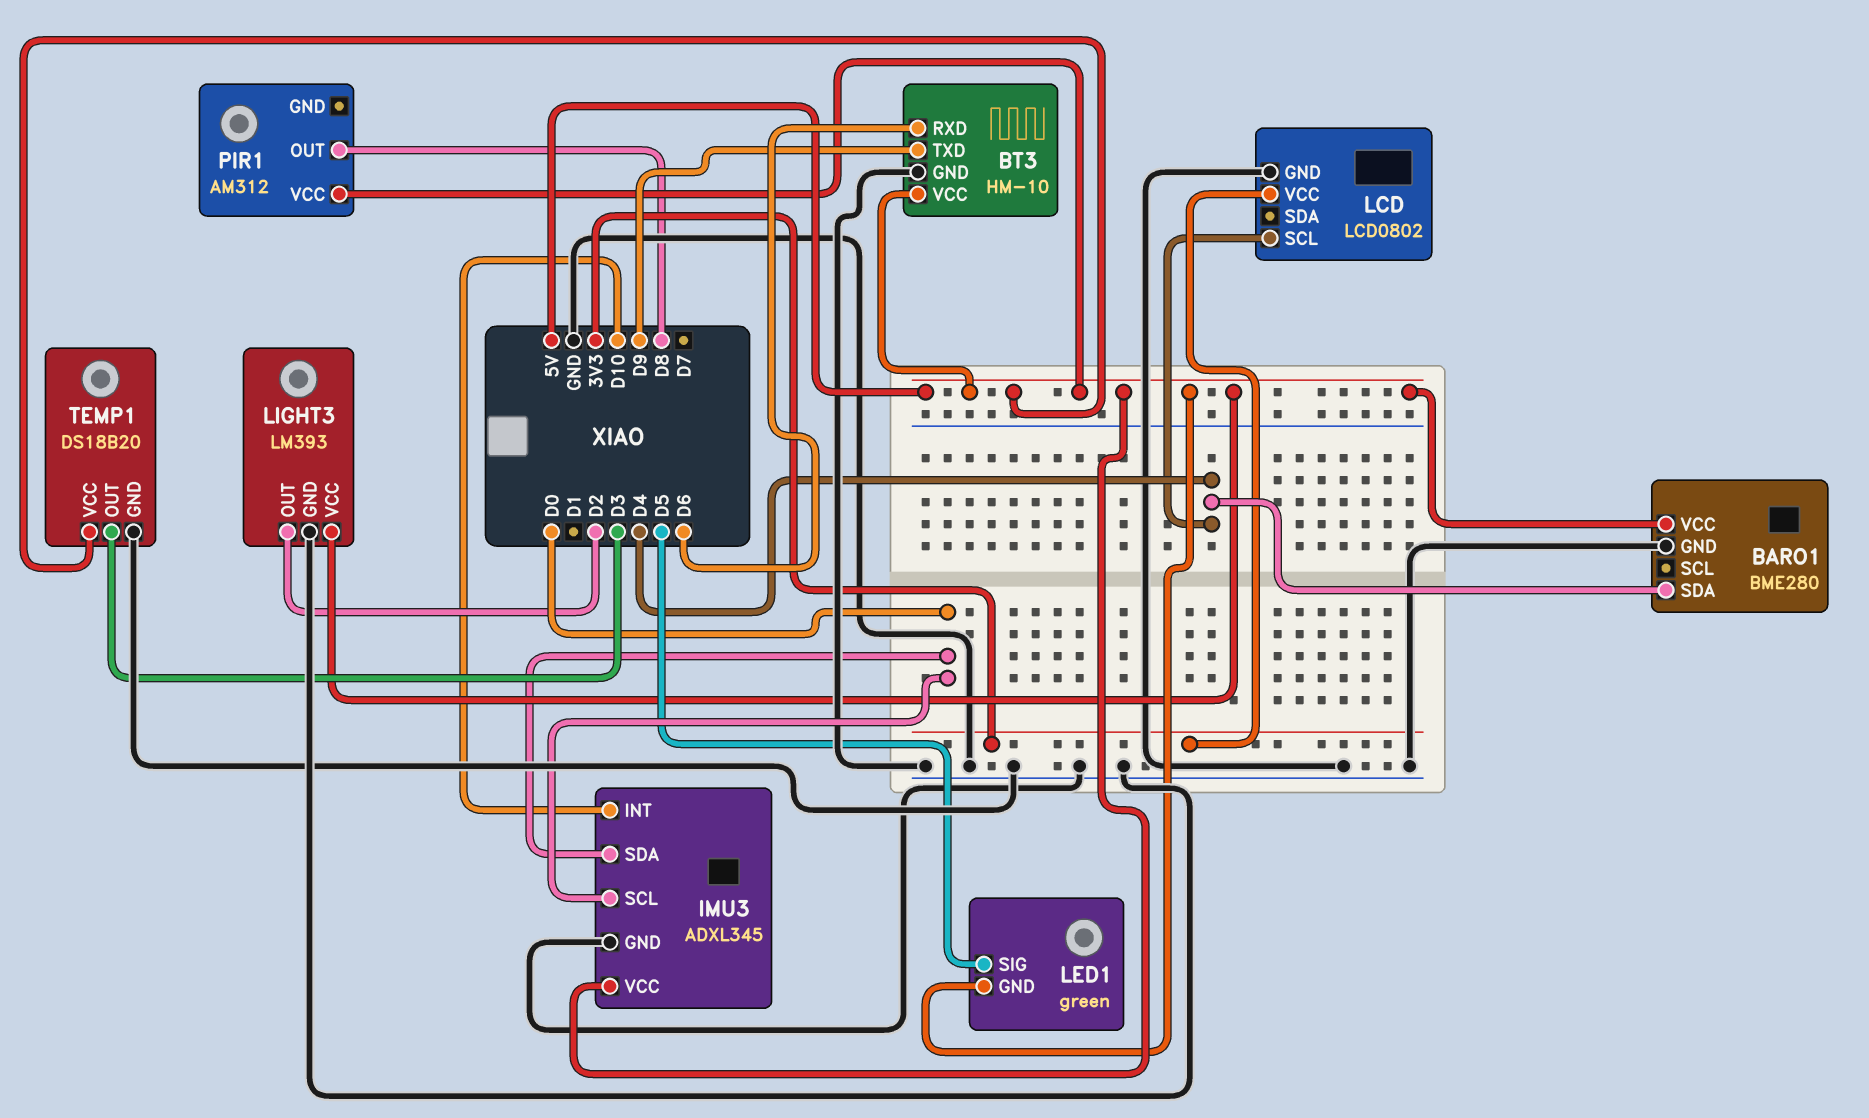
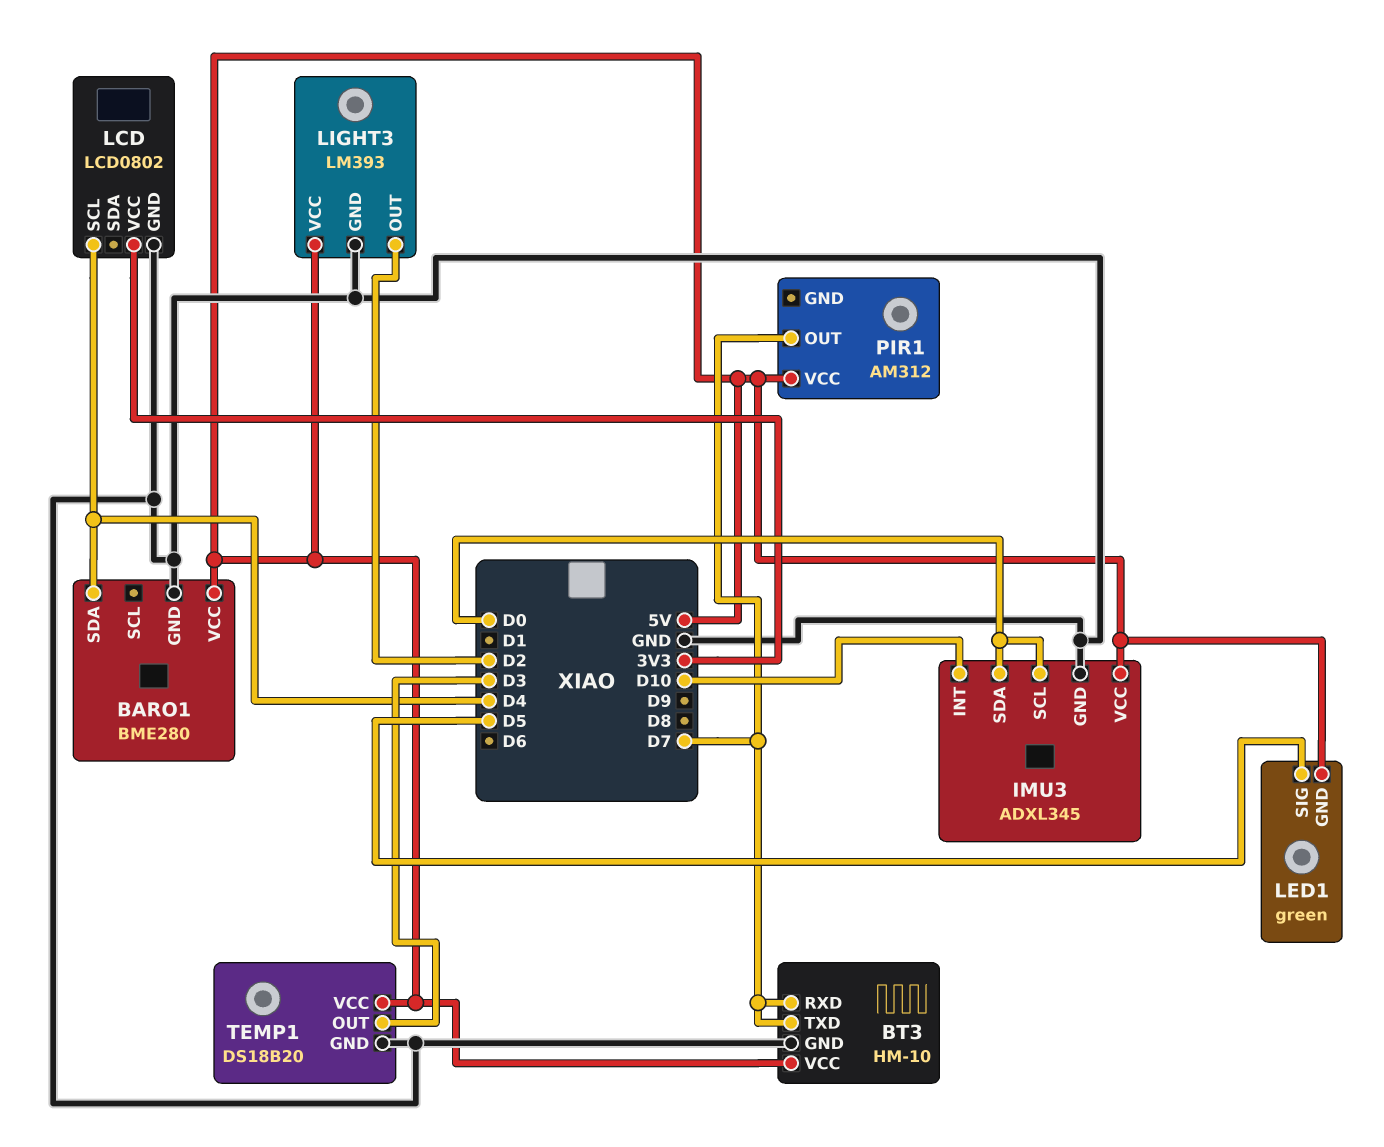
BT3 pin RXD: D6 -> D7
BT3 pin TXD: D9 -> D7
PIR1 pin OUT: D8 -> D7

